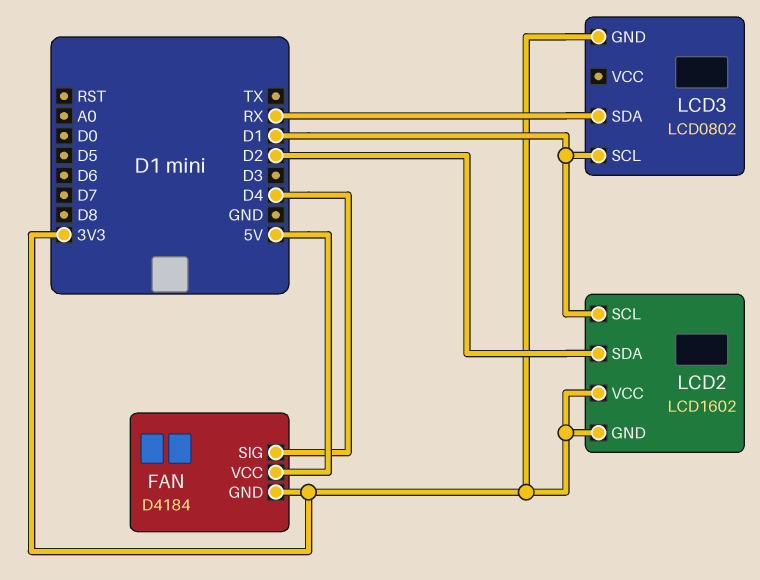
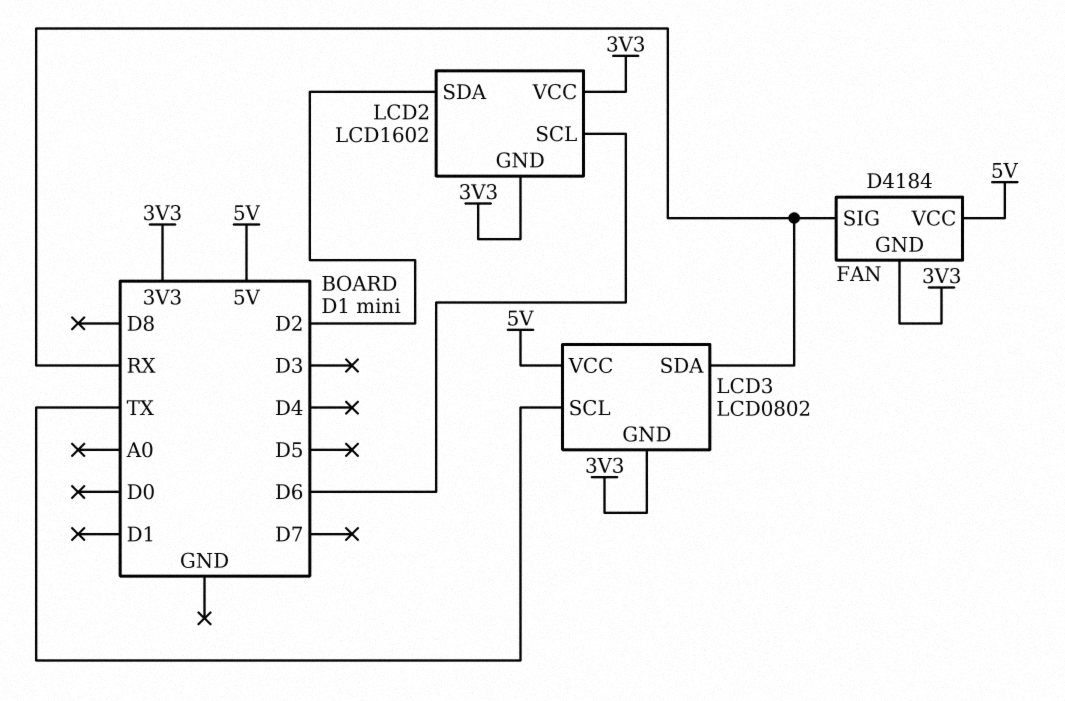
FAN pin SIG: D4 -> RX
LCD2 pin SCL: D1 -> D6
LCD3 pin SCL: D1 -> TX
LCD3 pin VCC: none -> 5V

